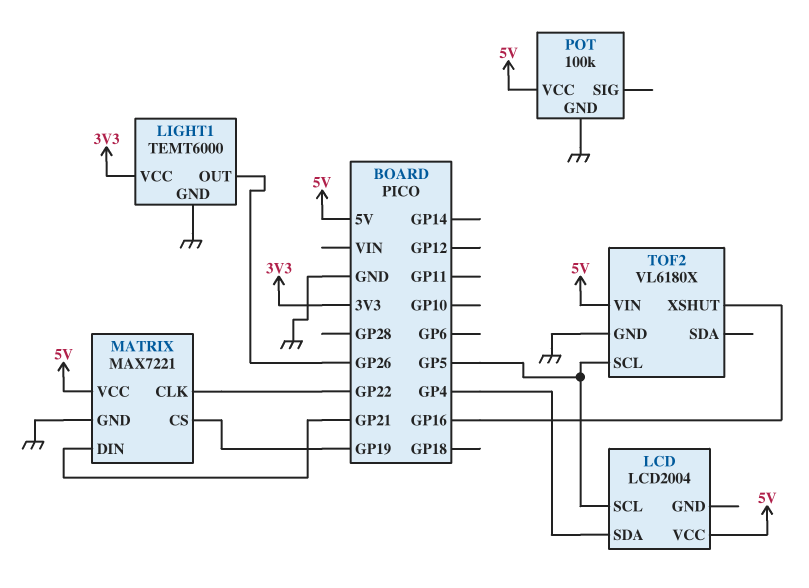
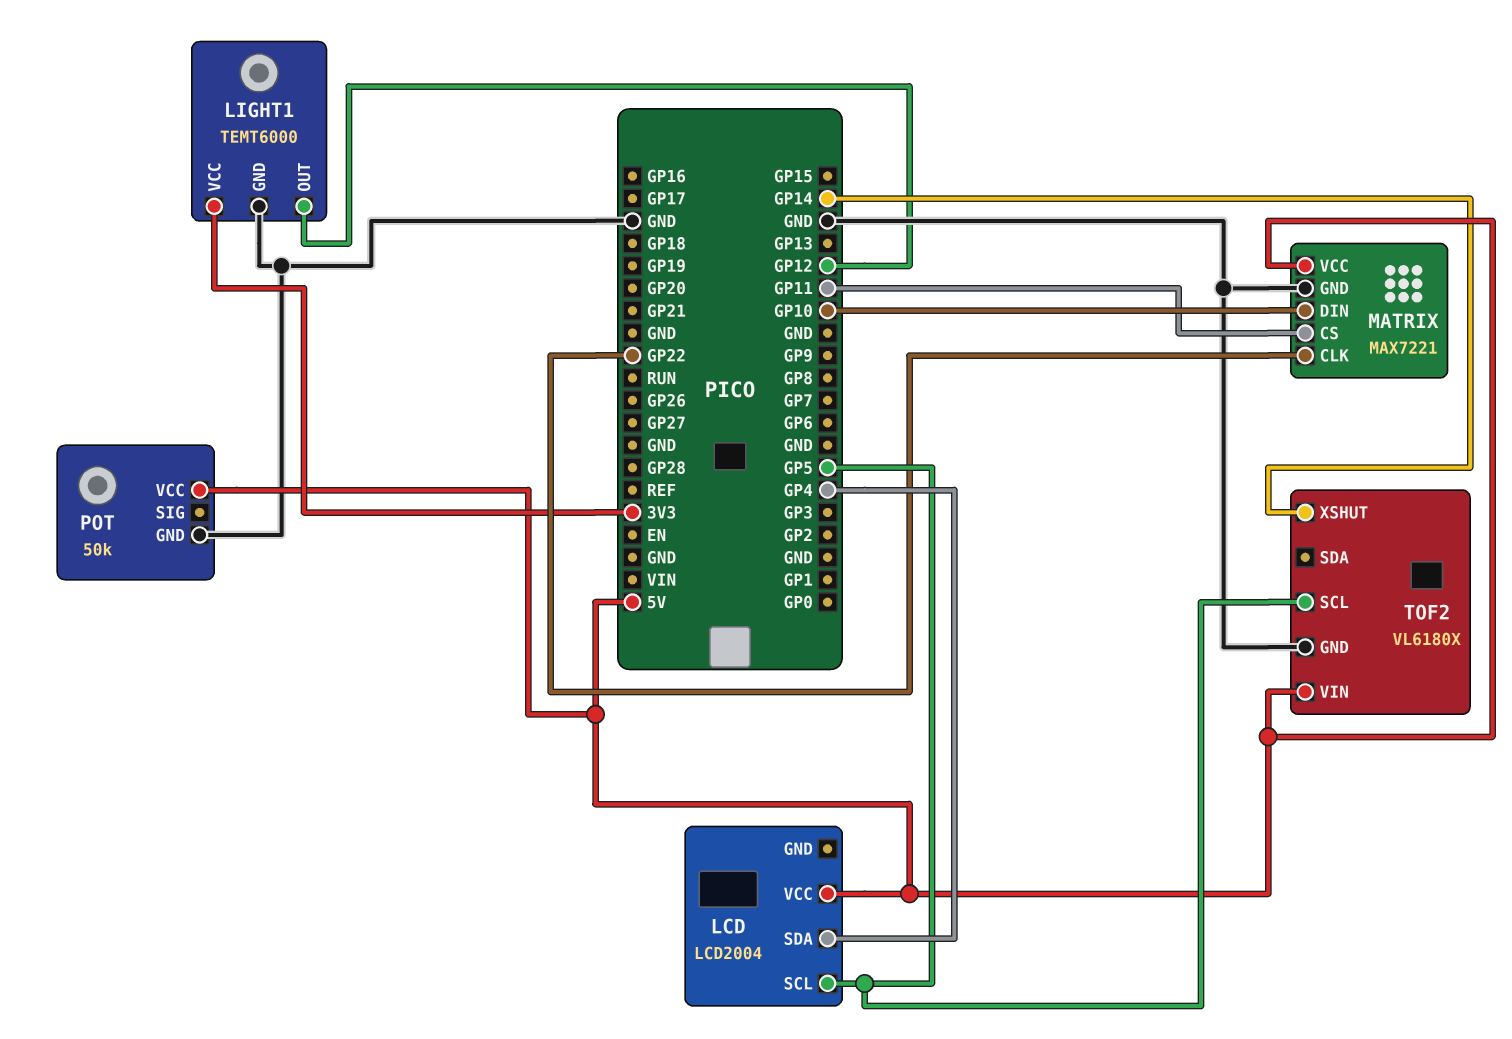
LIGHT1 pin OUT: GP26 -> GP12
MATRIX pin CS: GP19 -> GP11
MATRIX pin DIN: GP21 -> GP10
POT: 100k -> 50k
TOF2 pin XSHUT: GP16 -> GP14

